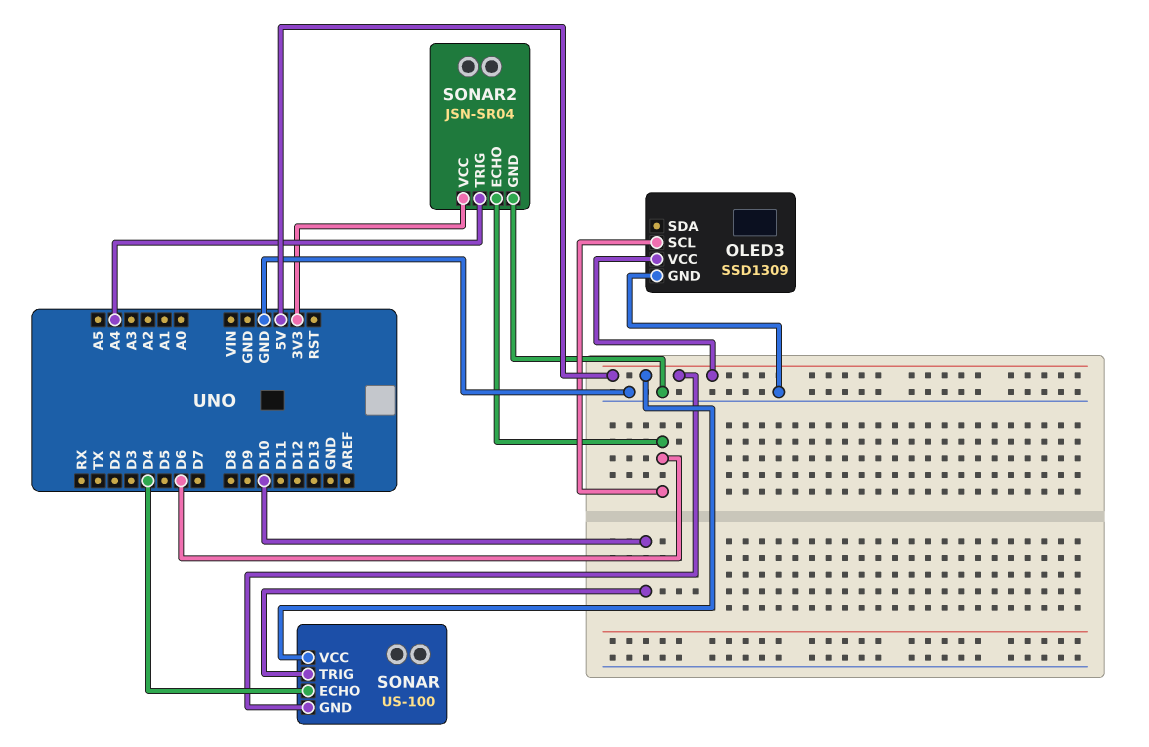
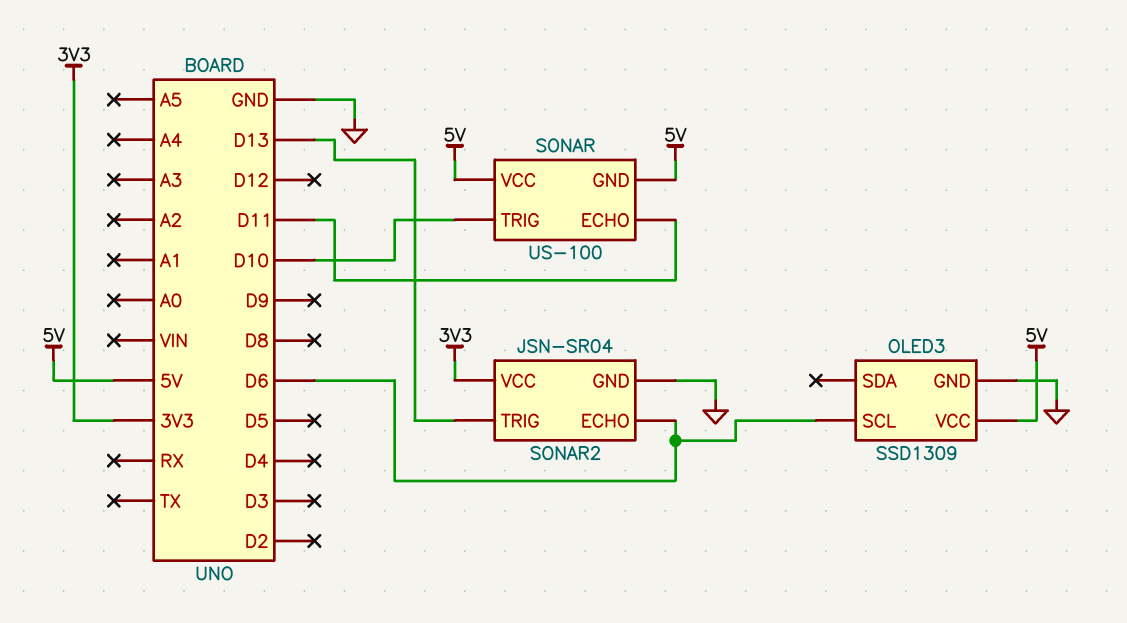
SONAR pin ECHO: D4 -> D11
SONAR2 pin TRIG: A4 -> D13

